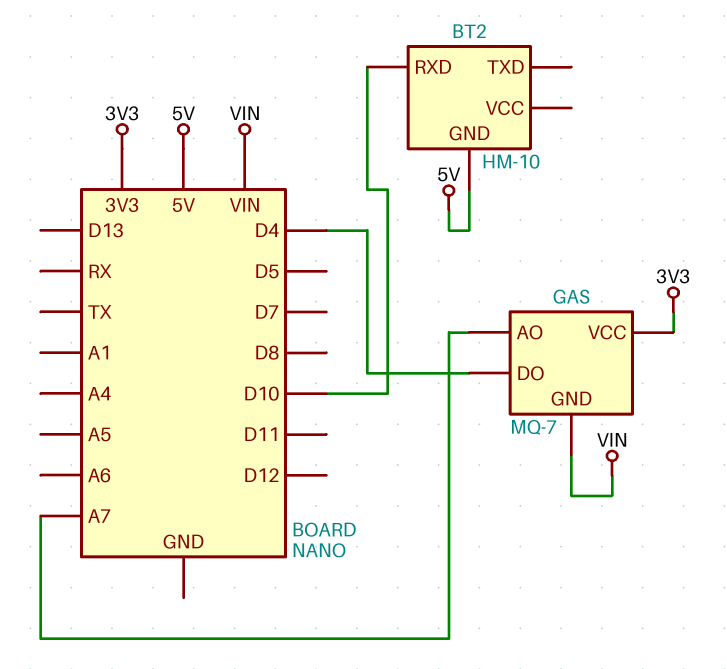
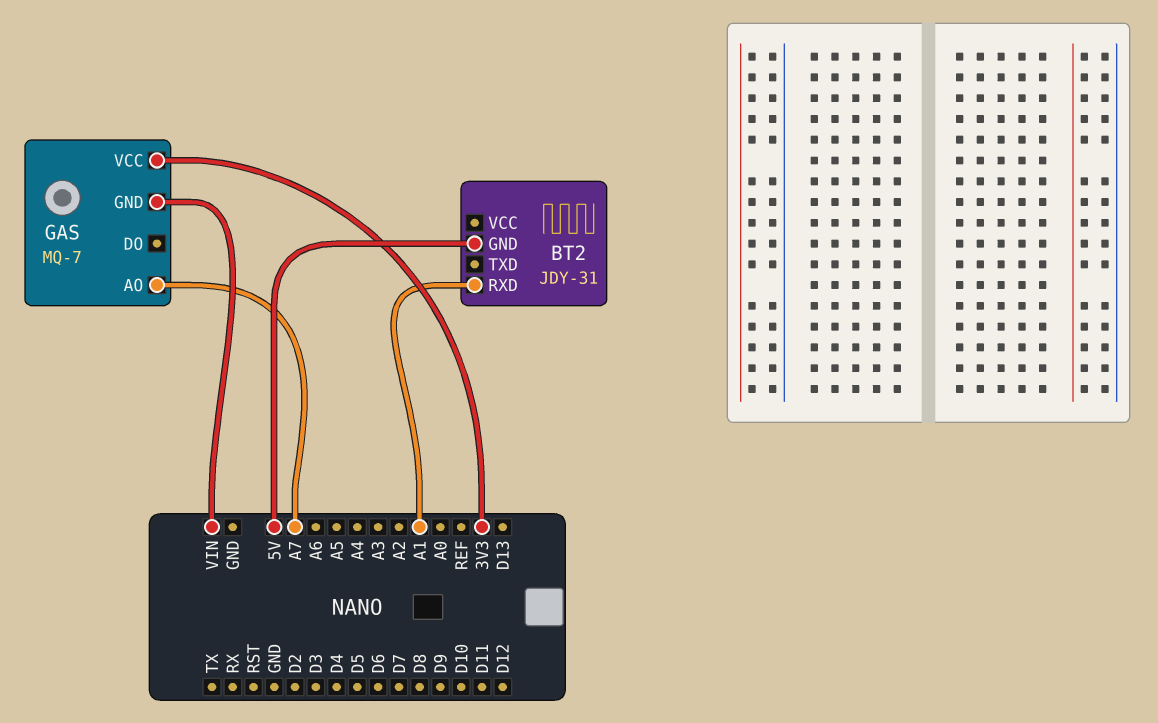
BT2: HM-10 -> JDY-31
BT2 pin RXD: D10 -> A1
GAS pin DO: D4 -> none

